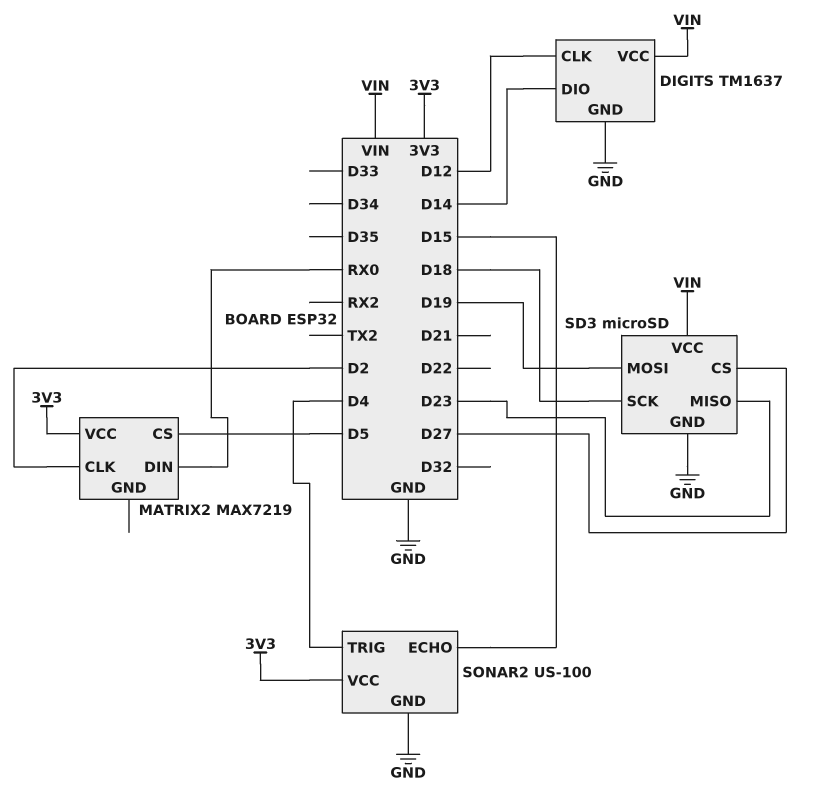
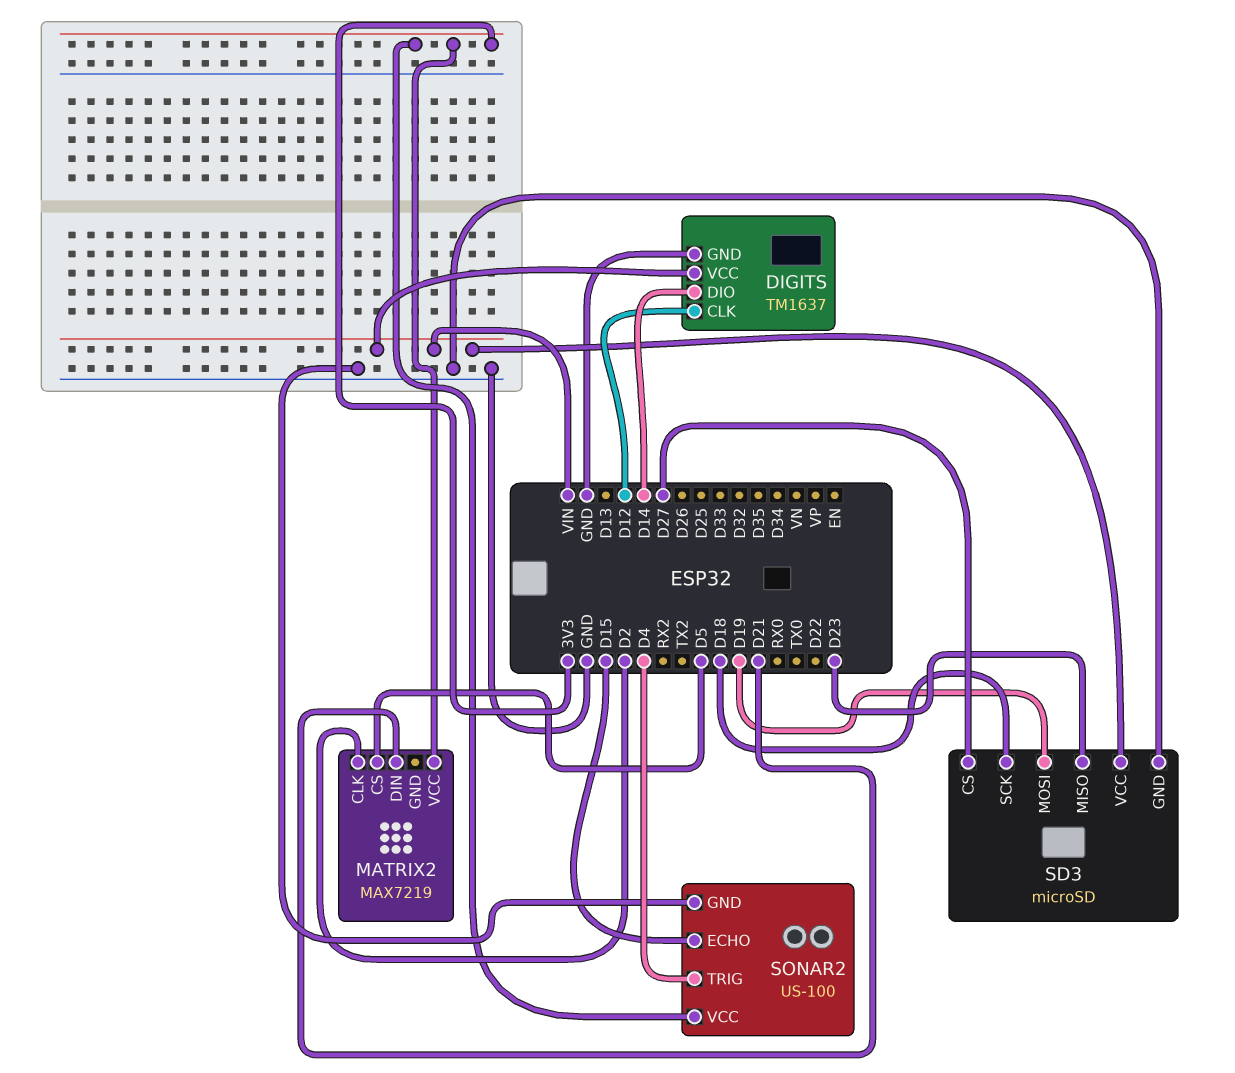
MATRIX2 pin DIN: RX0 -> D21

